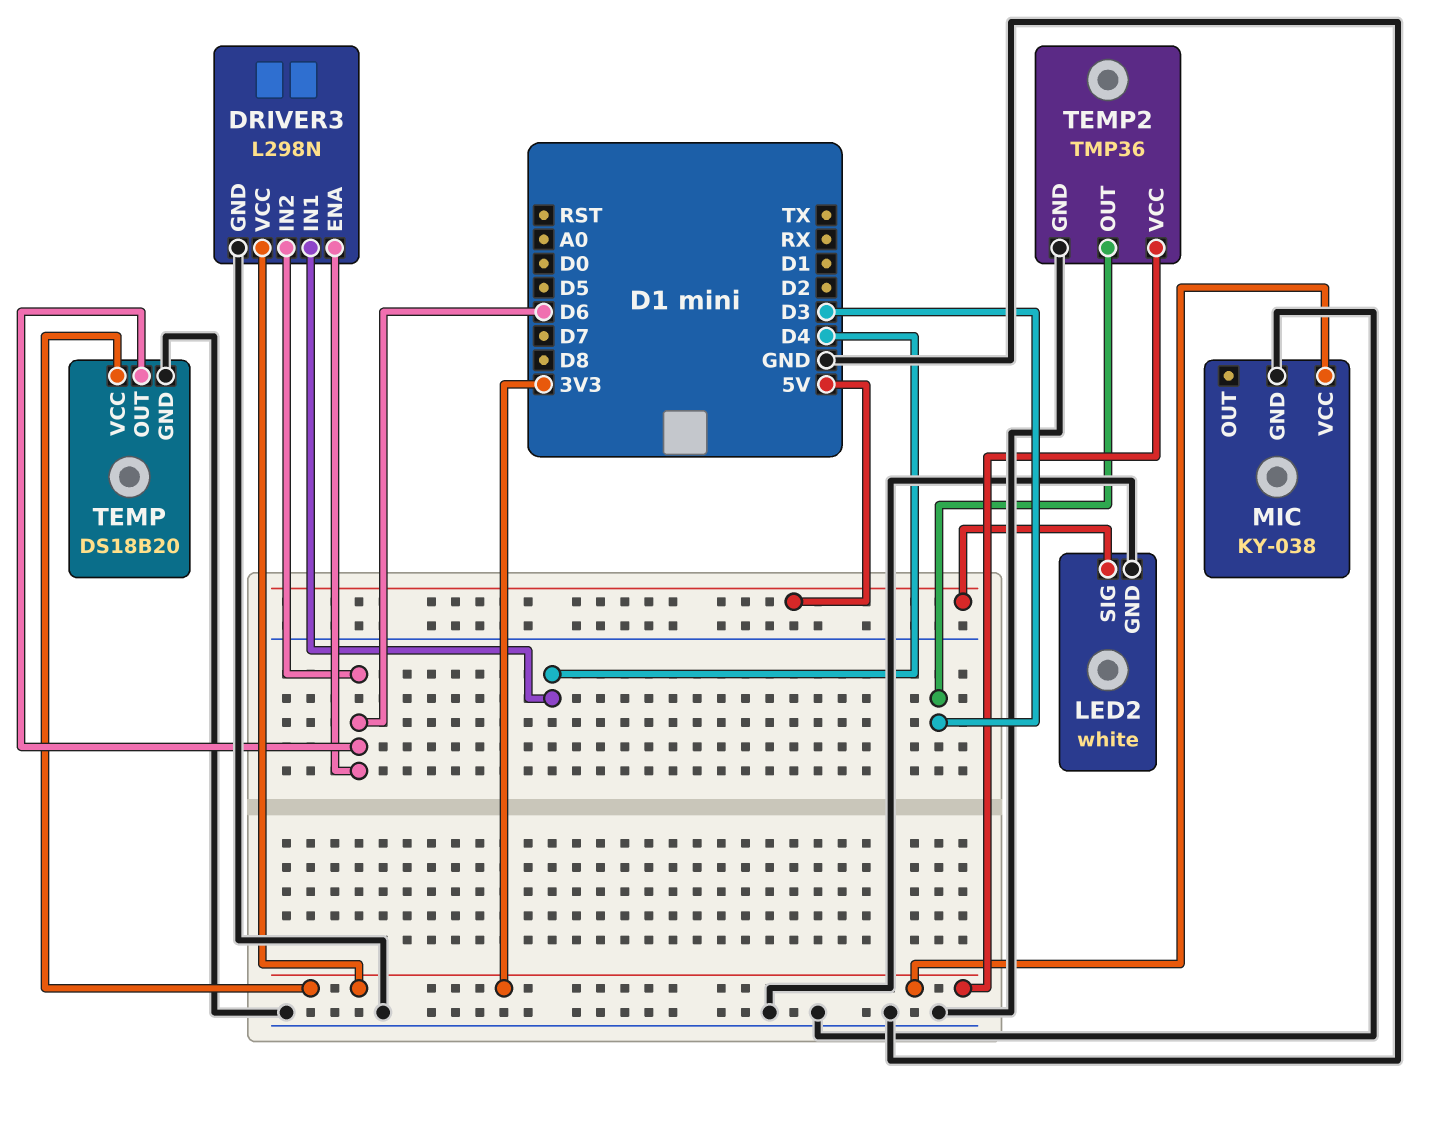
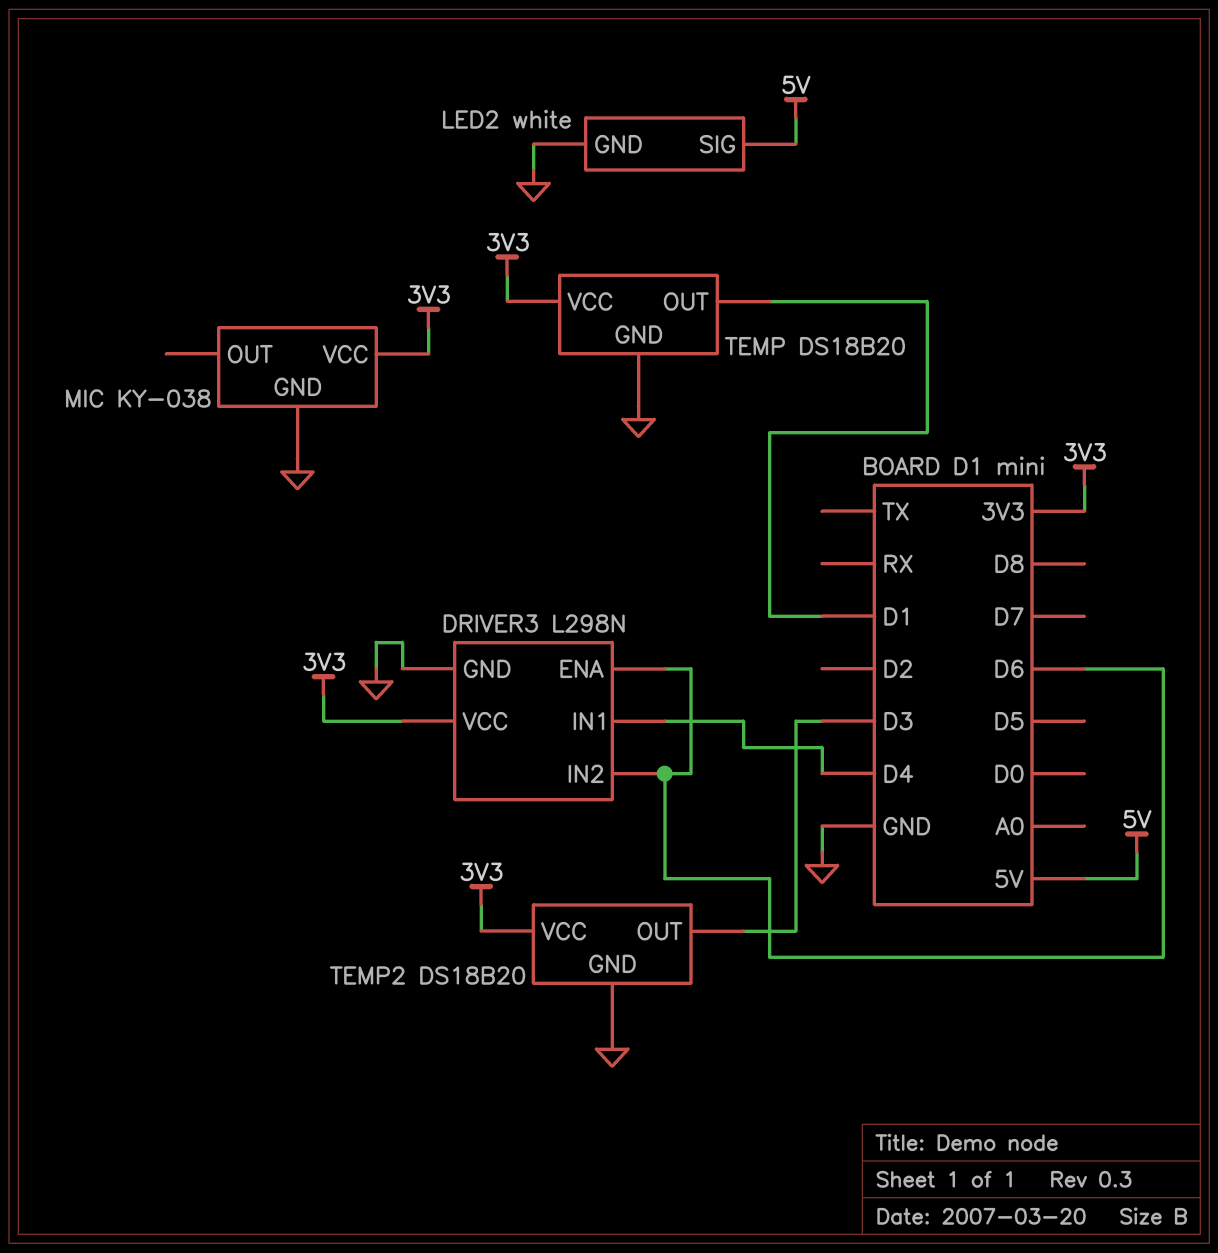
TEMP pin OUT: D6 -> D1
TEMP2: TMP36 -> DS18B20

